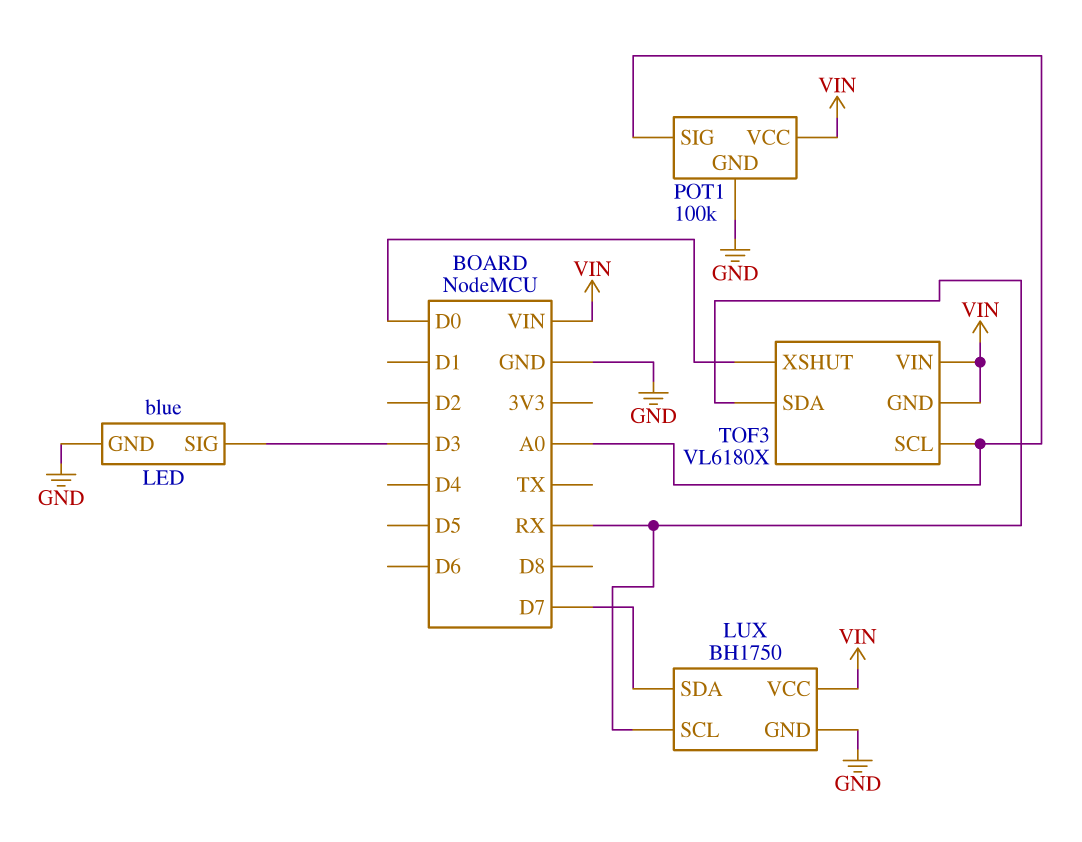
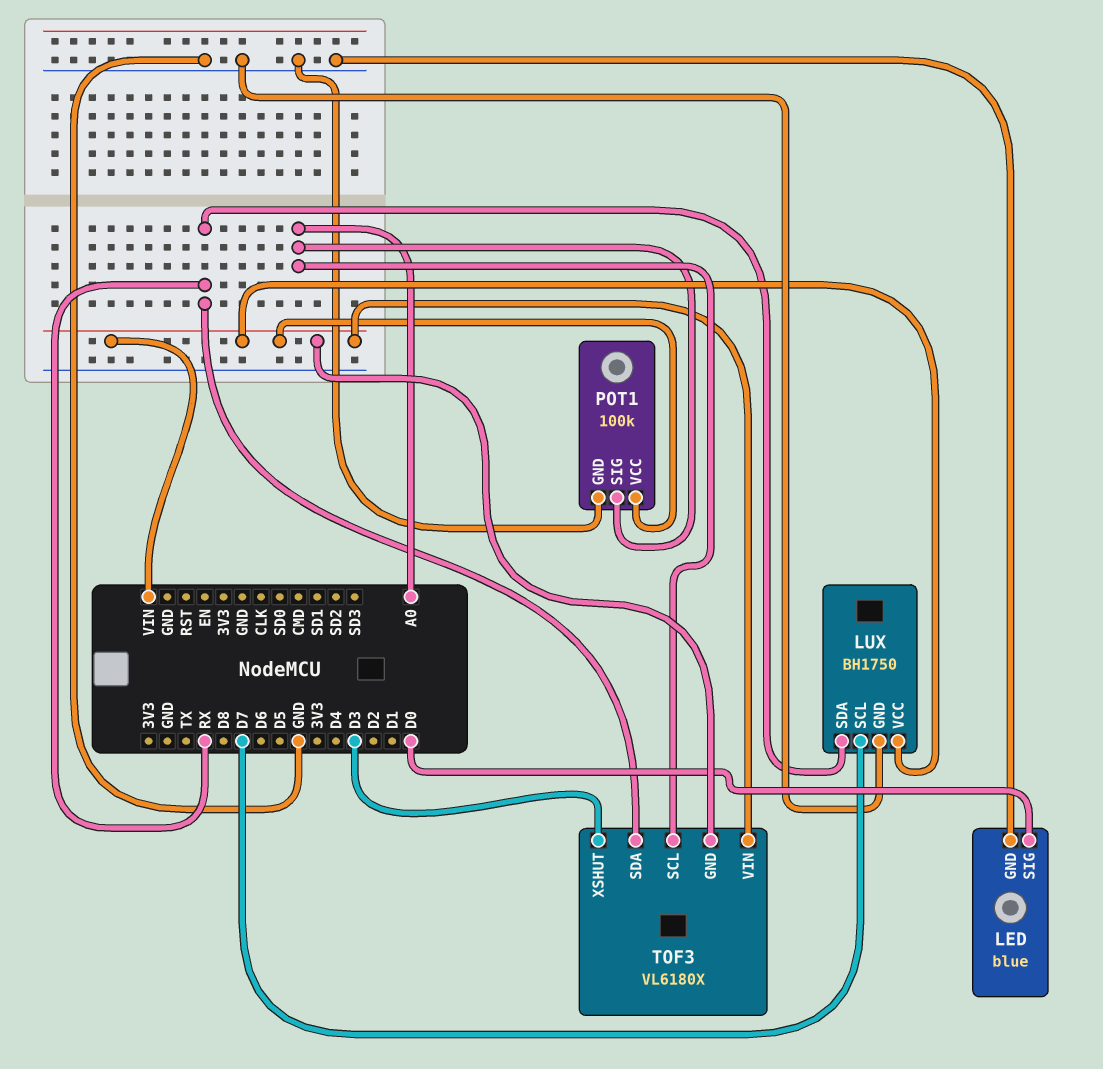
LED pin SIG: D3 -> D0
LUX pin SCL: RX -> D7
LUX pin SDA: D7 -> RX
TOF3 pin XSHUT: D0 -> D3

